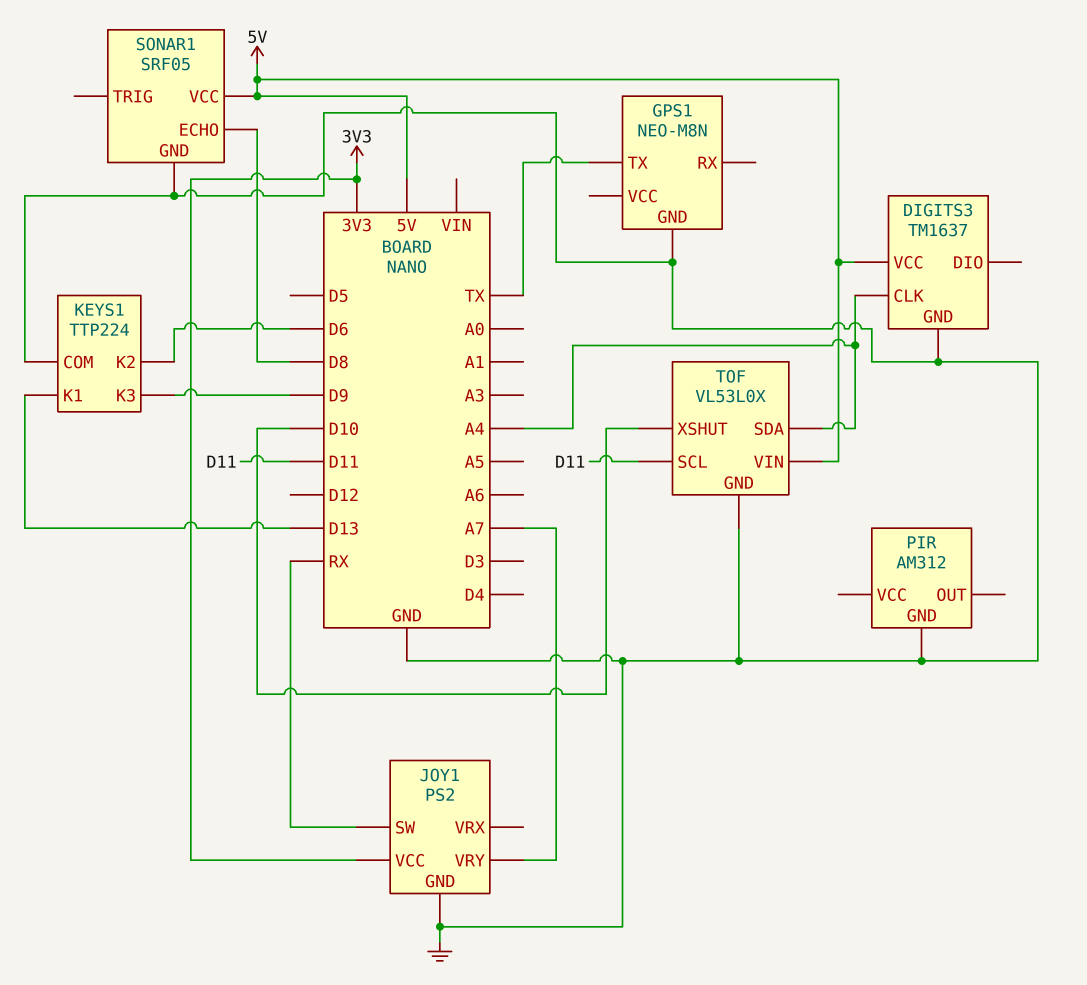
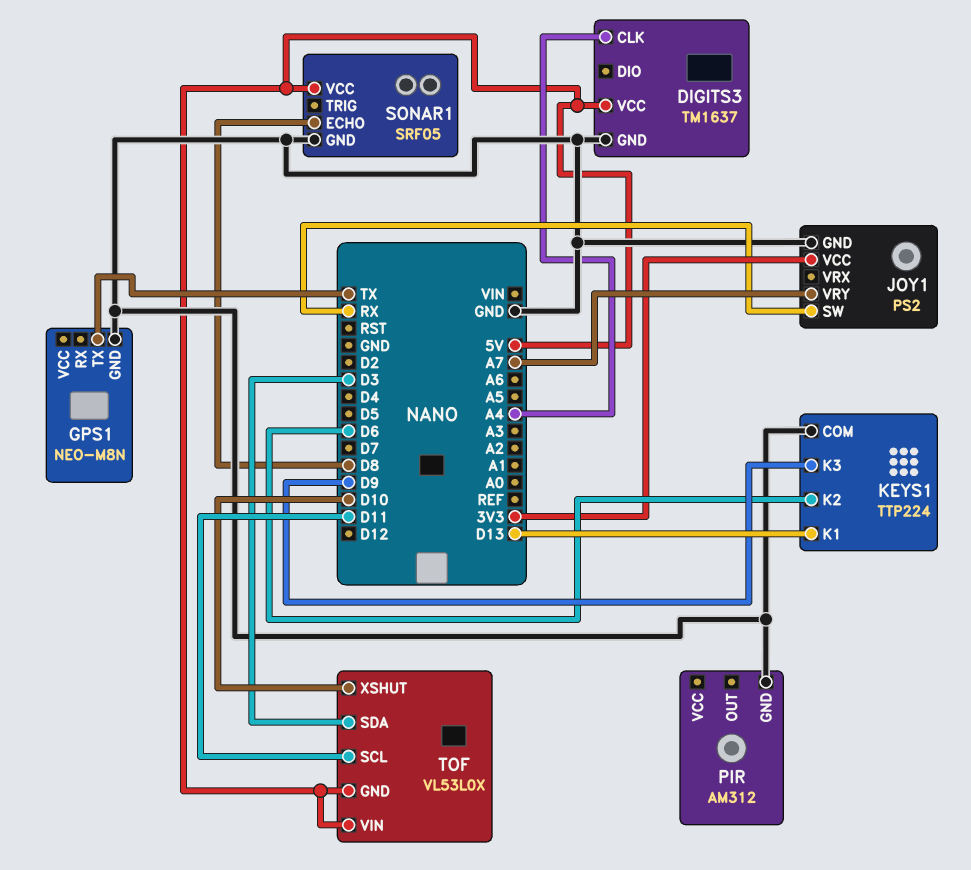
TOF pin GND: GND -> 5V
TOF pin SDA: A4 -> D3

